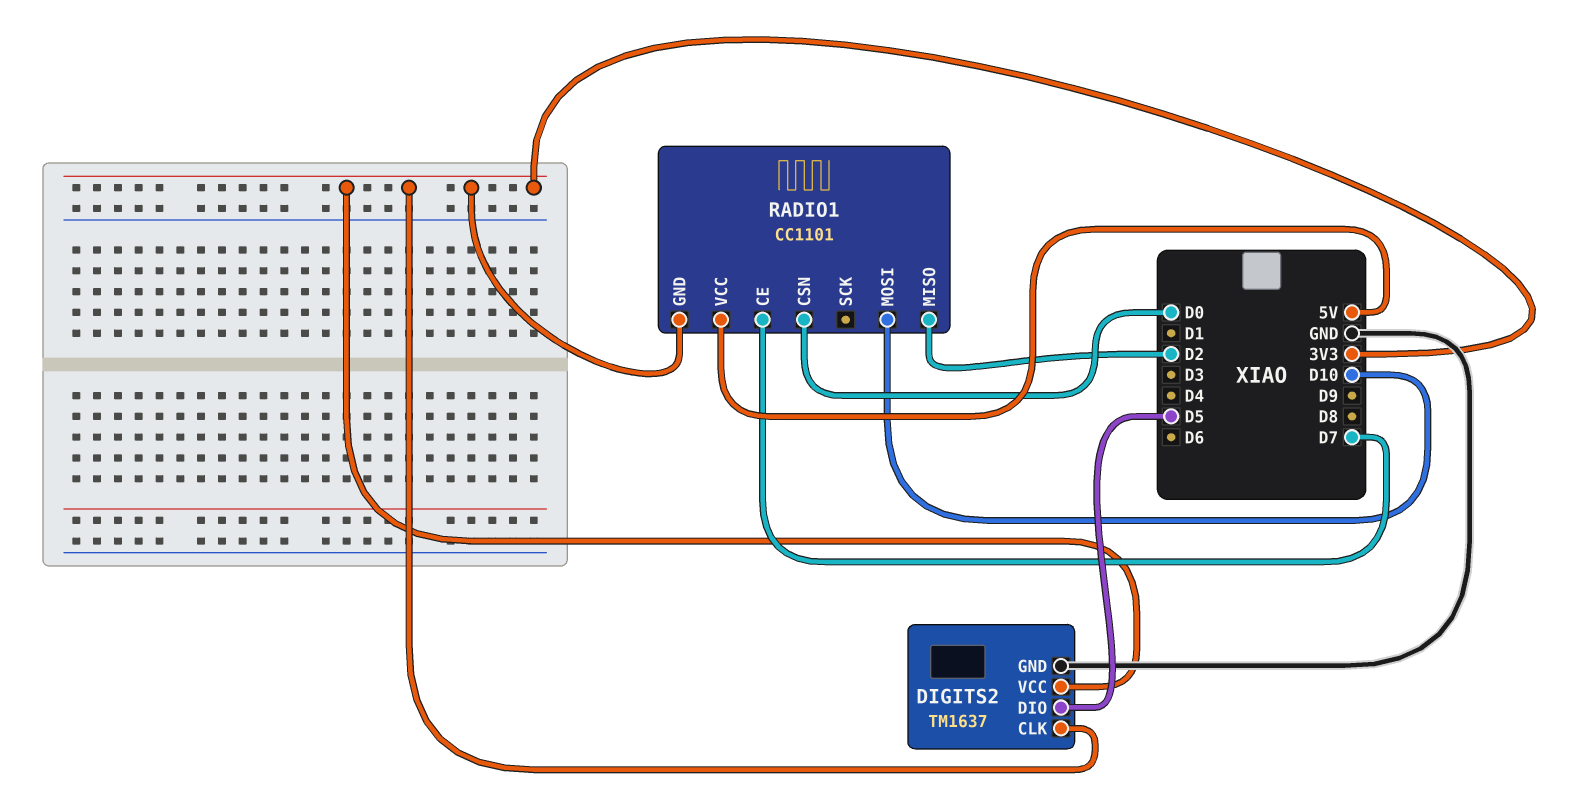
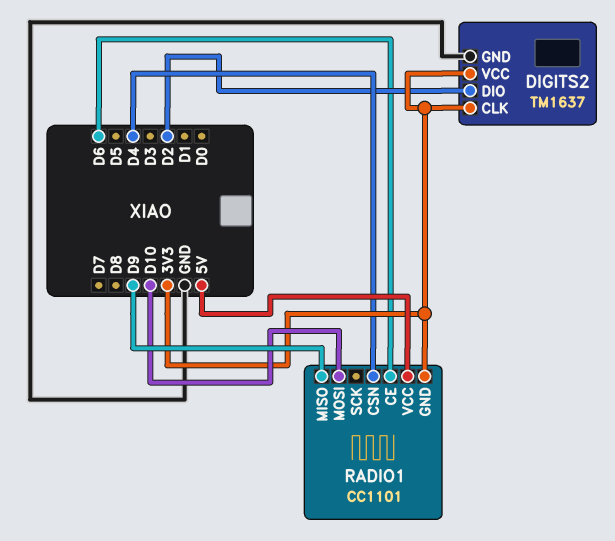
DIGITS2 pin DIO: D5 -> D2
RADIO1 pin CE: D7 -> D6
RADIO1 pin CSN: D0 -> D4
RADIO1 pin MISO: D2 -> D9

